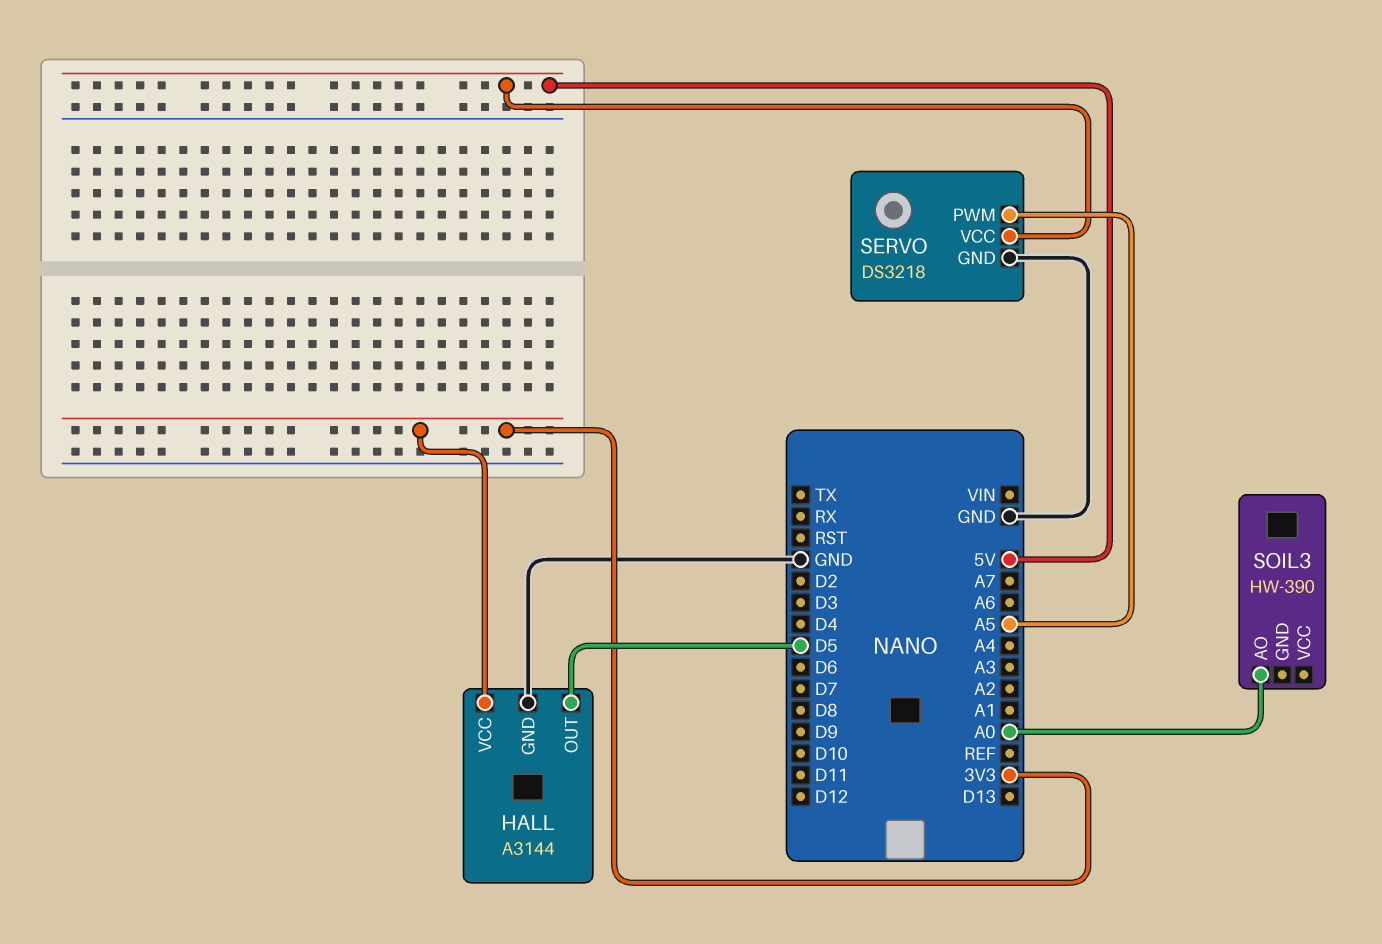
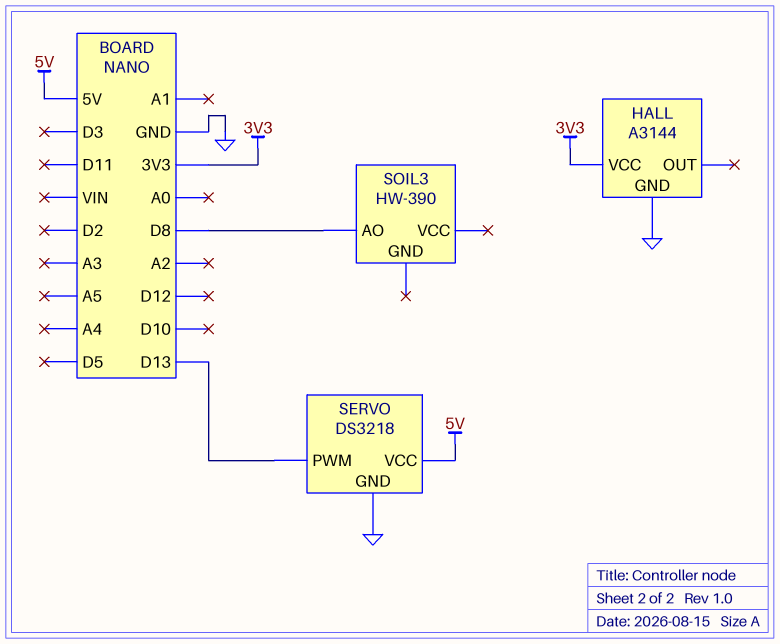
HALL pin OUT: D5 -> none
SERVO pin PWM: A5 -> D13
SOIL3 pin AO: A0 -> D8

